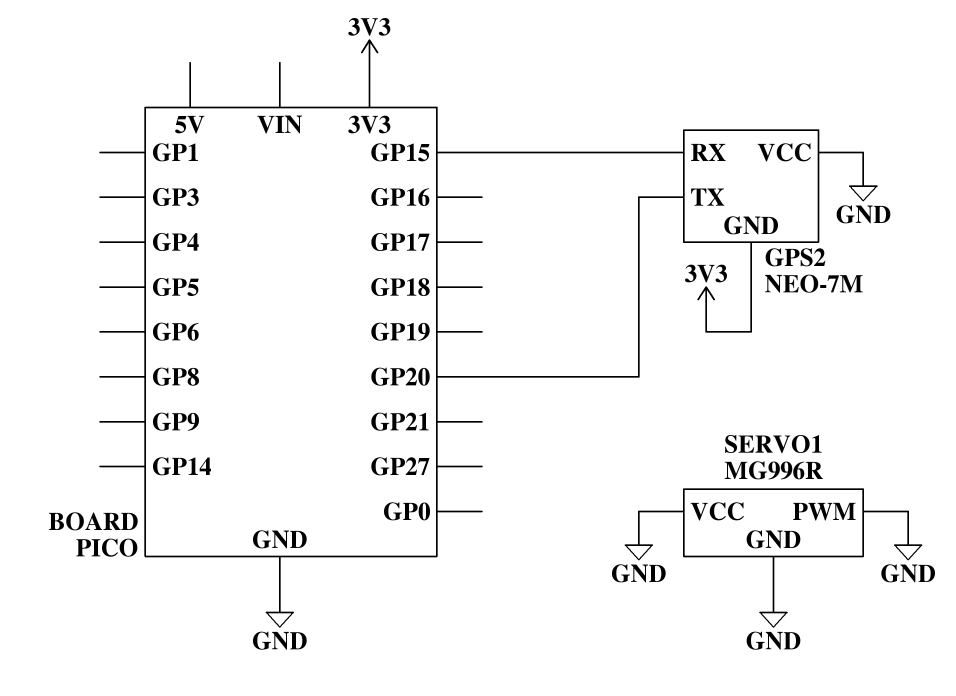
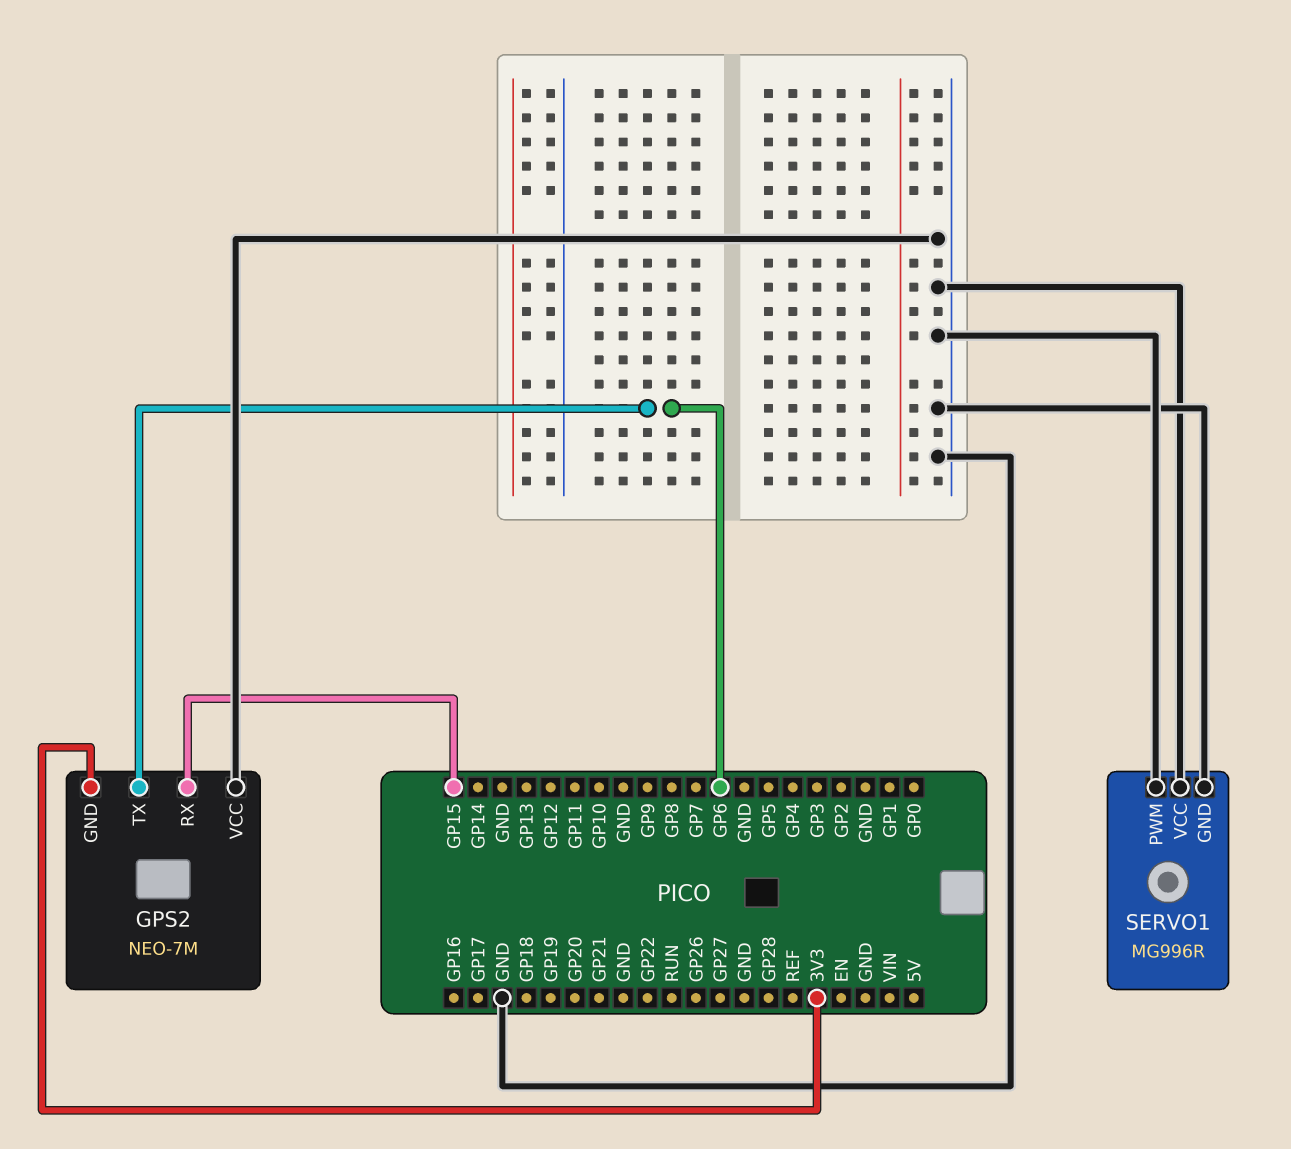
GPS2 pin TX: GP20 -> GP6

